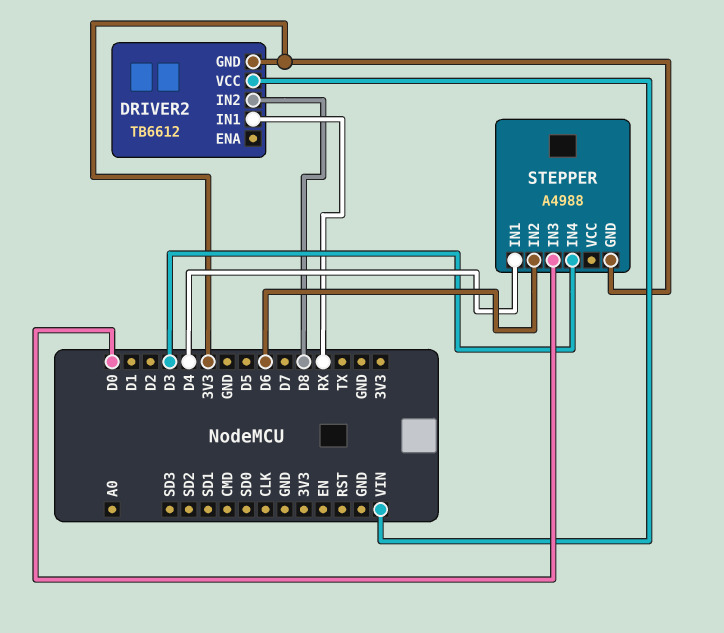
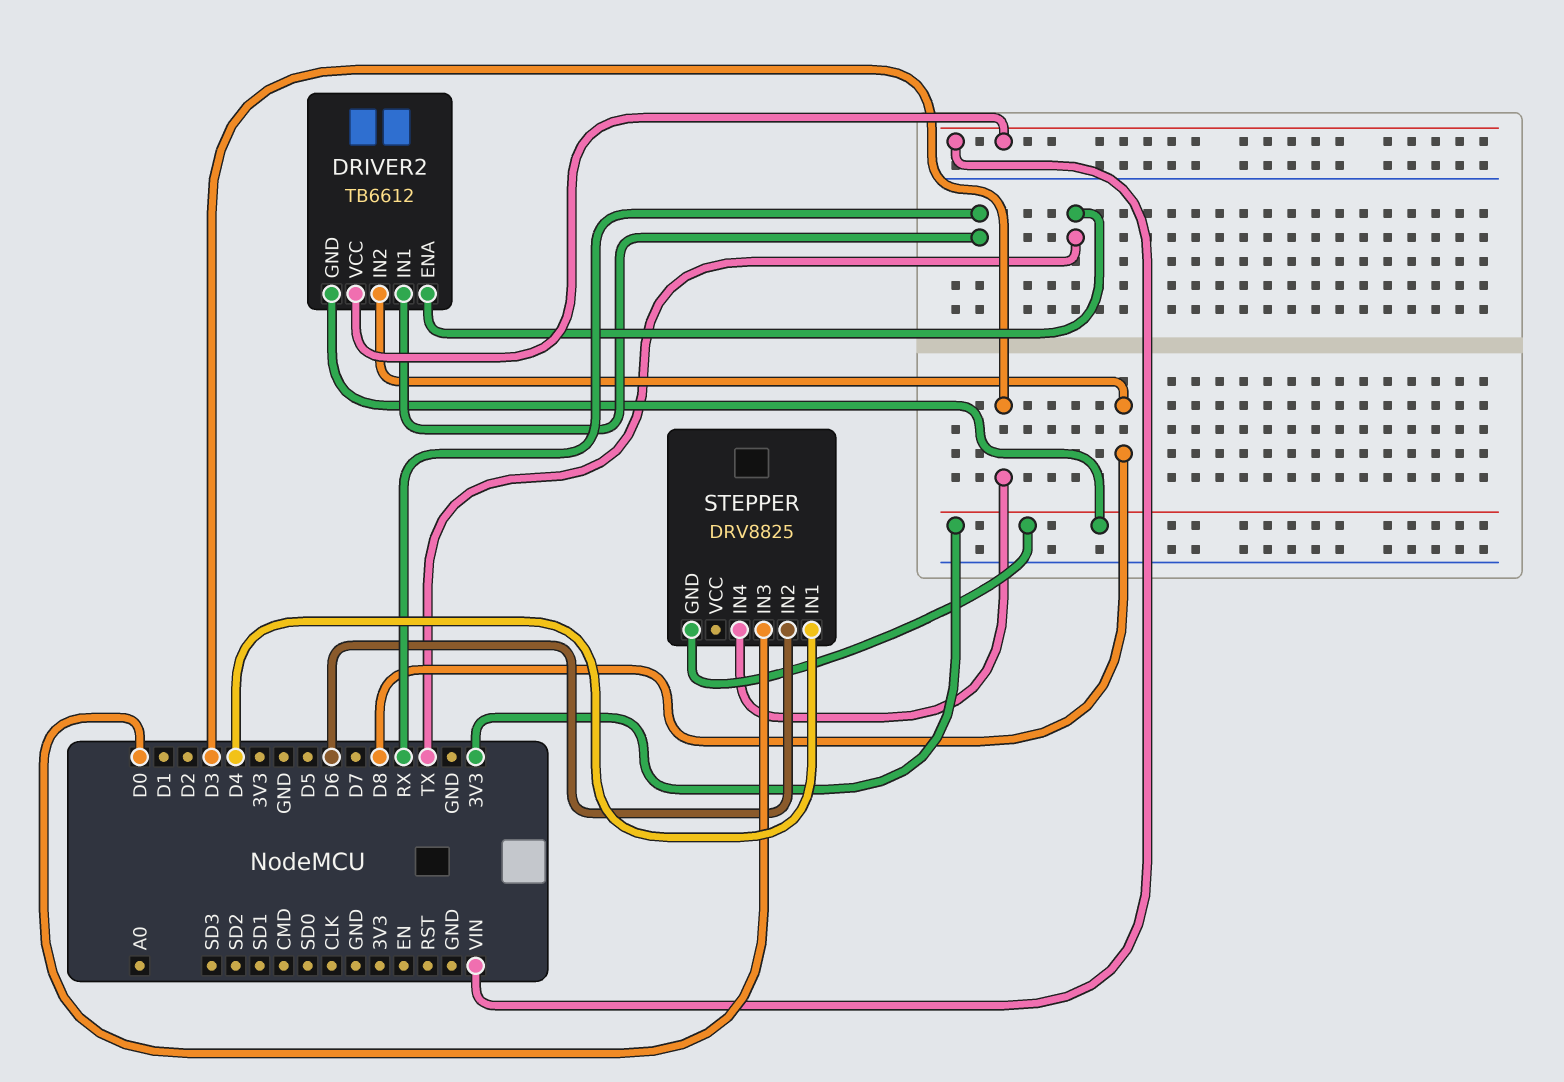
DRIVER2 pin ENA: none -> TX
STEPPER: A4988 -> DRV8825

